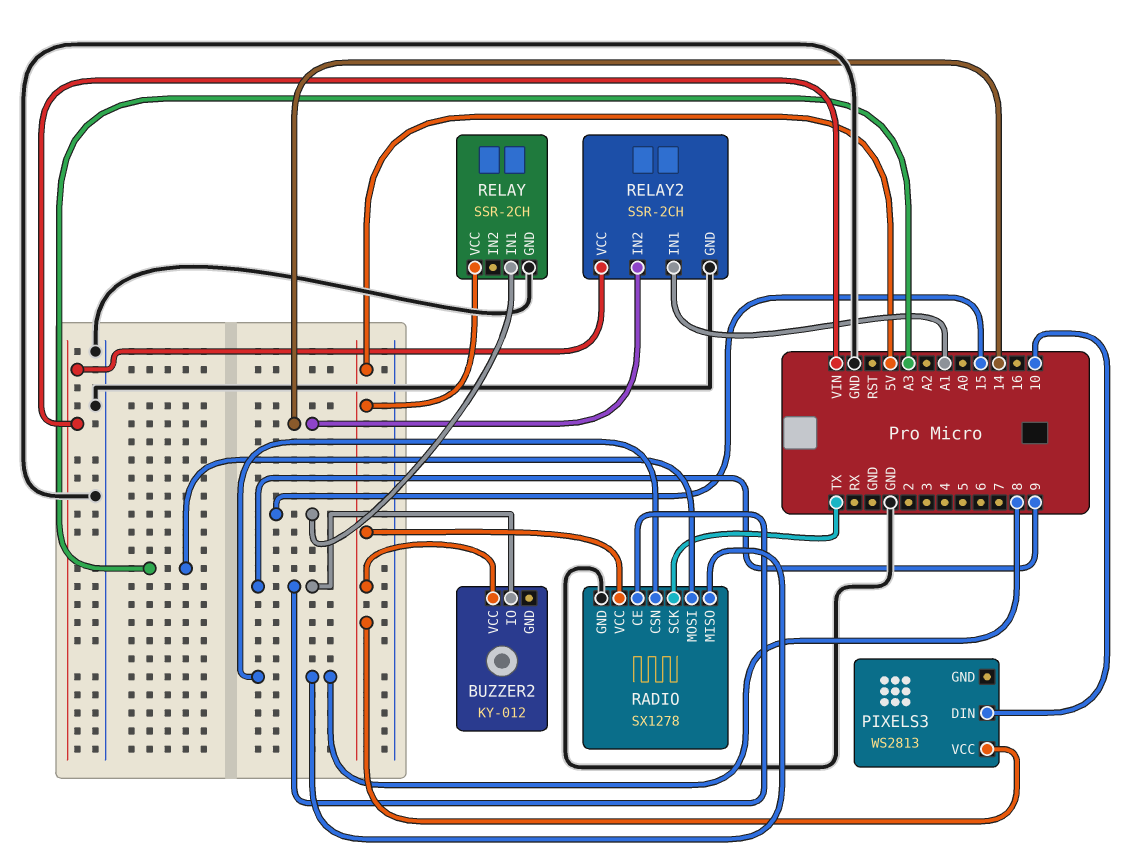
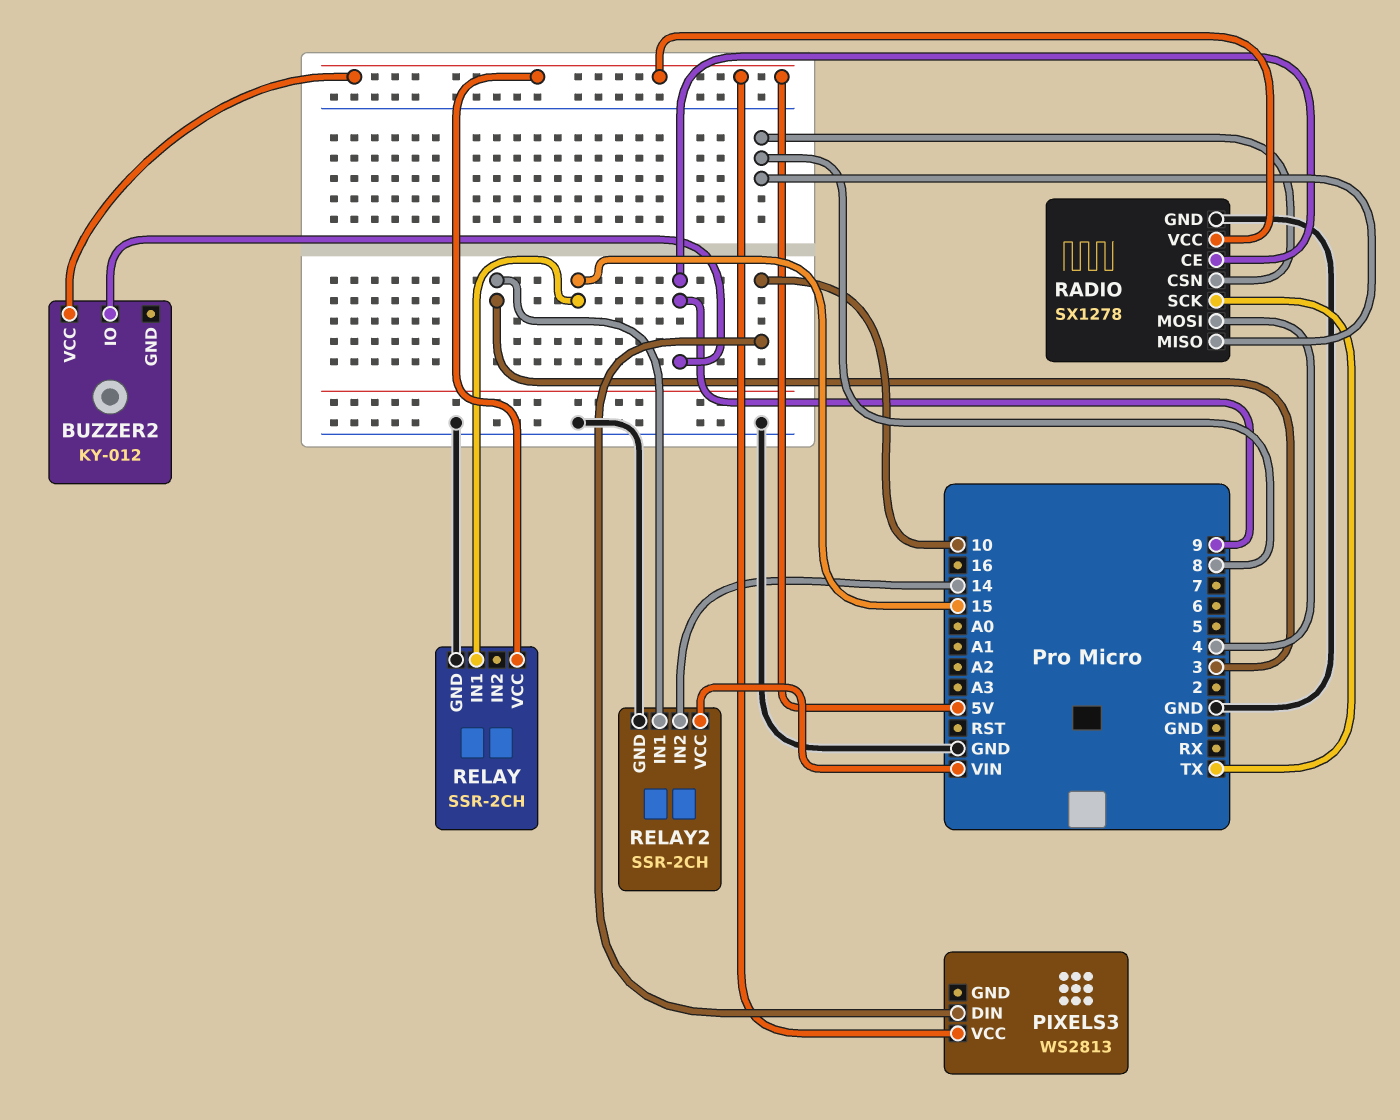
RADIO pin MOSI: A3 -> 4
RELAY2 pin IN1: A1 -> 3

